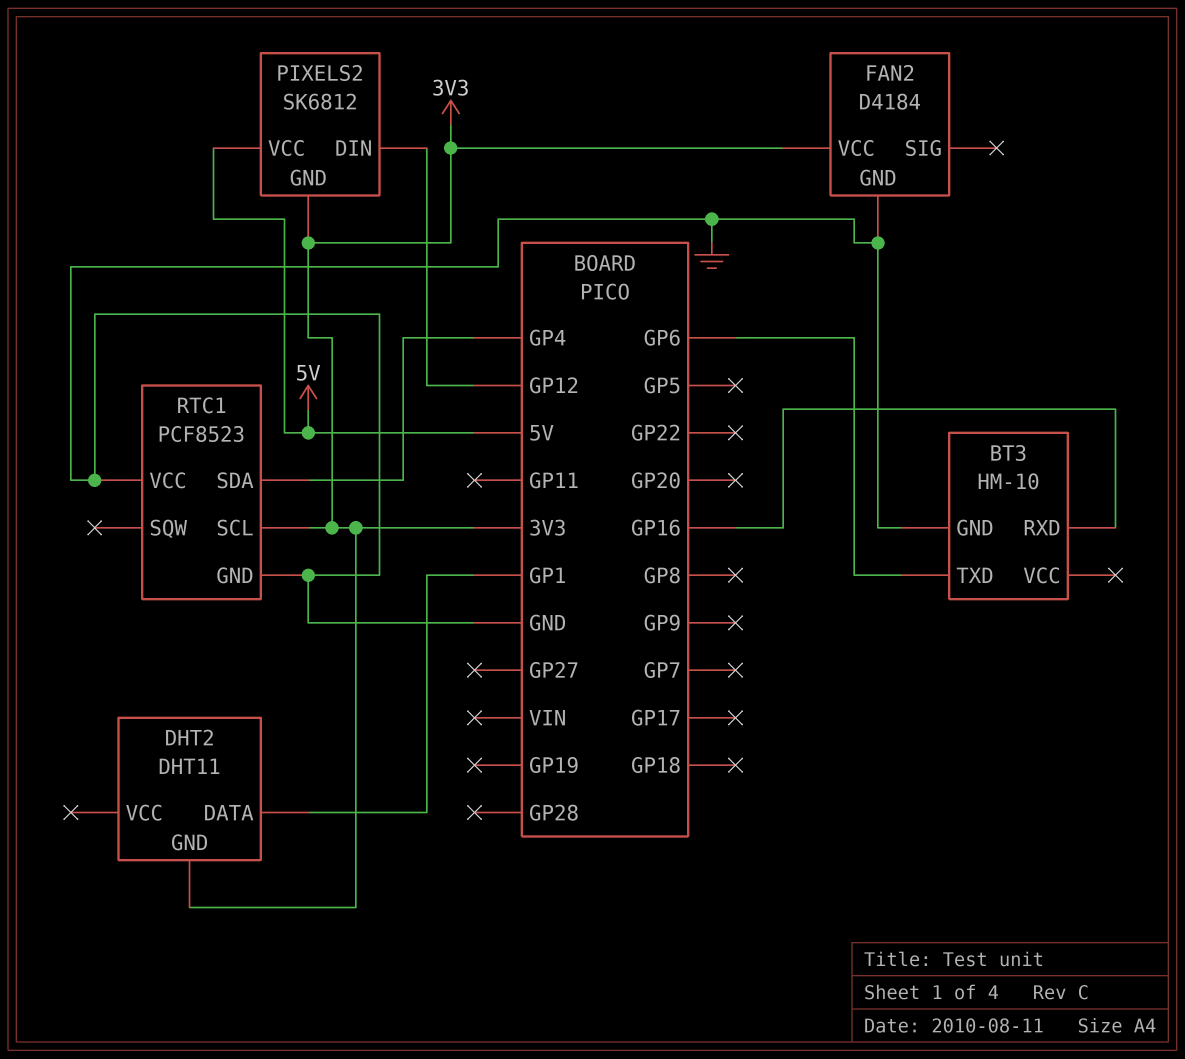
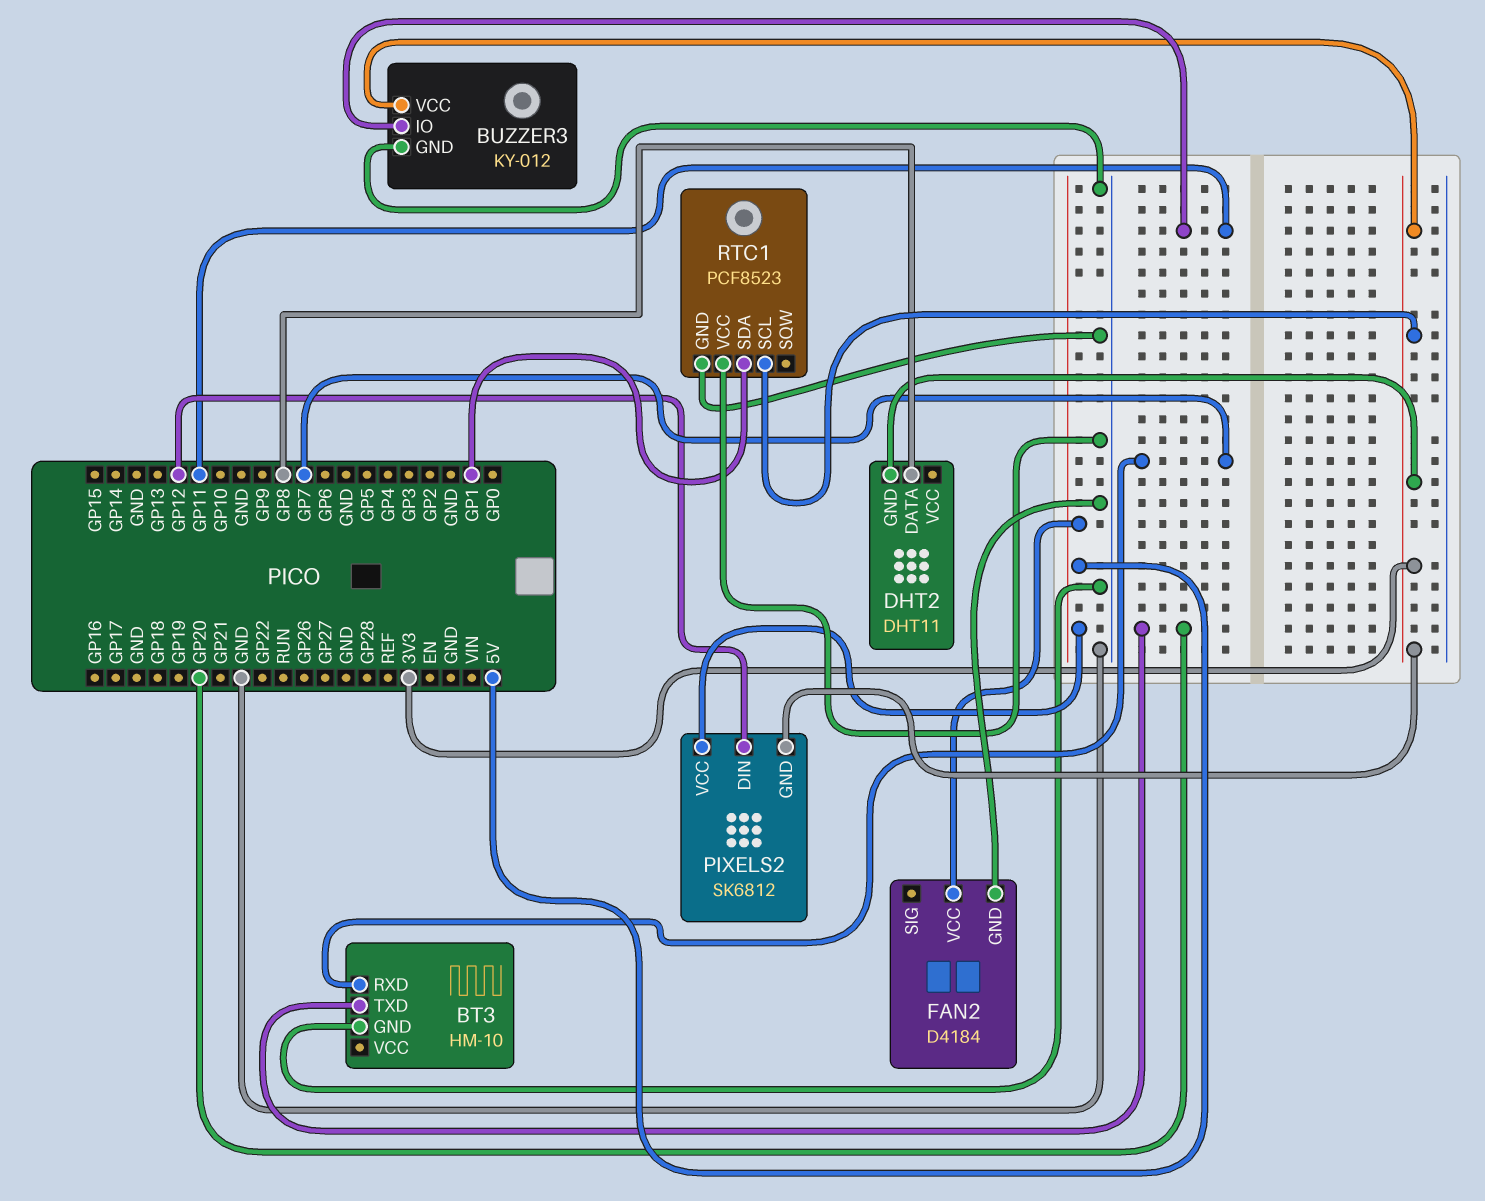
BT3 pin RXD: GP16 -> GP7
BT3 pin TXD: GP6 -> GP20
BUZZER3: none -> KY-012
BUZZER3 pin GND: none -> GND
BUZZER3 pin IO: none -> GP11
BUZZER3 pin VCC: none -> 3V3
DHT2 pin DATA: GP1 -> GP8
FAN2 pin VCC: 3V3 -> 5V
RTC1 pin SDA: GP4 -> GP1

